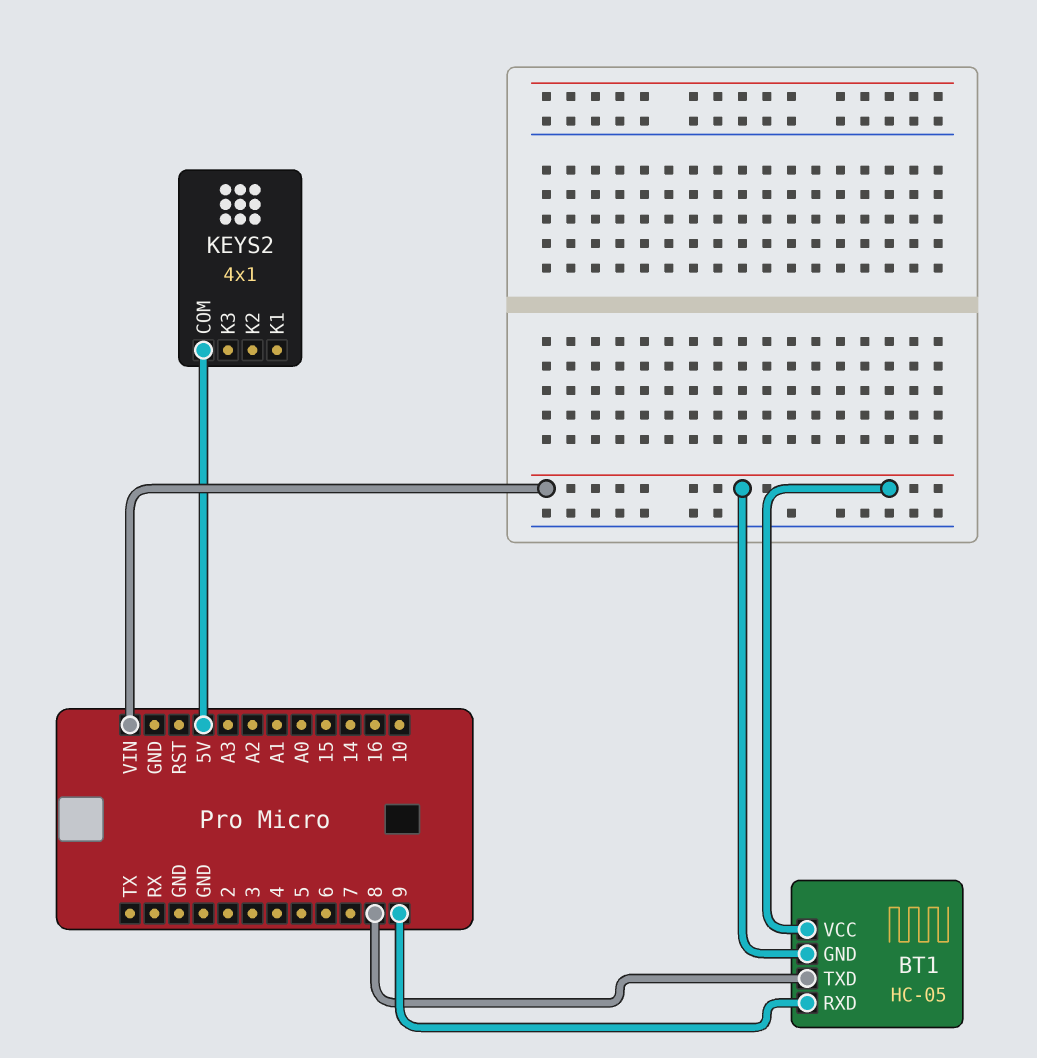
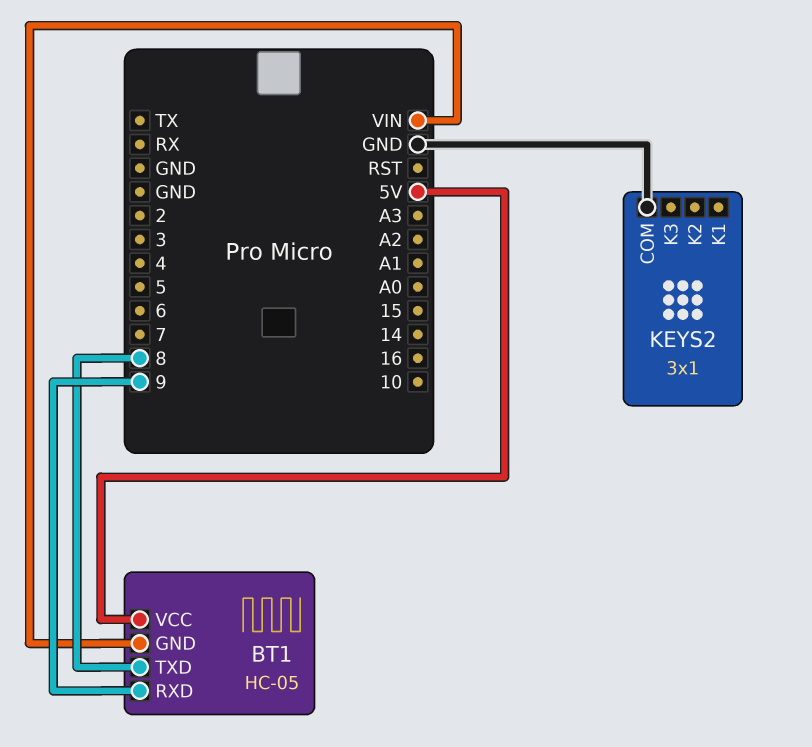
BT1 pin VCC: VIN -> 5V
KEYS2: 4x1 -> 3x1
KEYS2 pin COM: 5V -> GND

